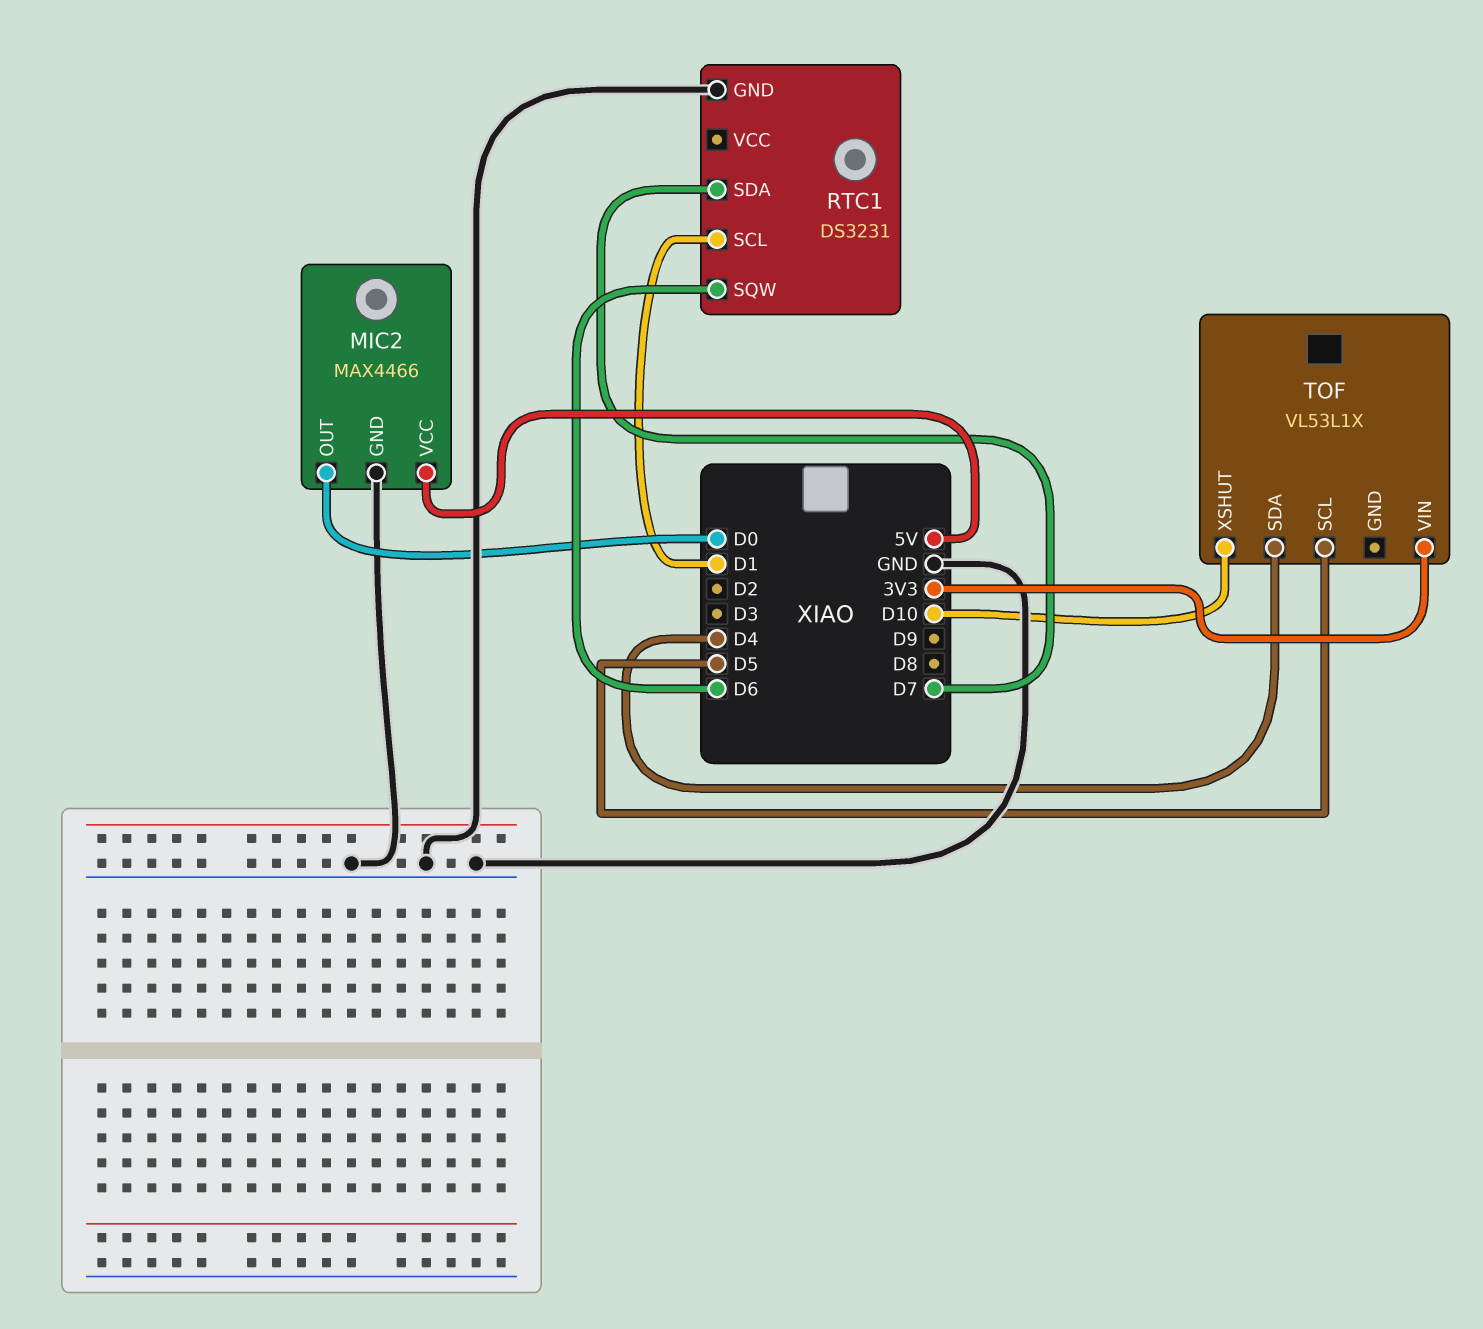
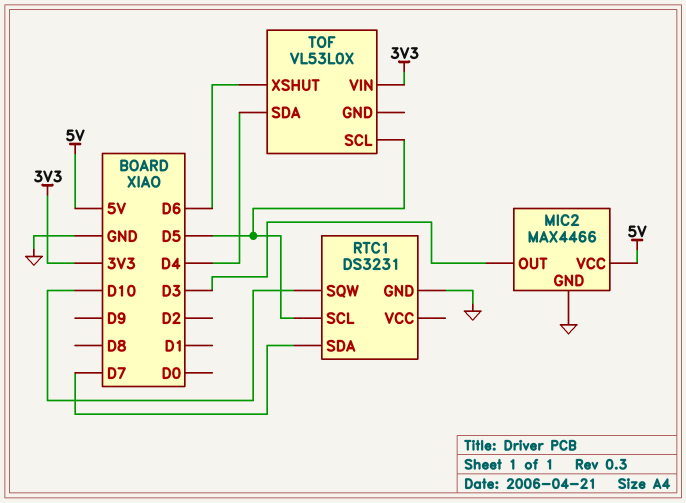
MIC2 pin OUT: D0 -> D3
RTC1 pin SCL: D1 -> D5
RTC1 pin SQW: D6 -> D10
TOF: VL53L1X -> VL53L0X
TOF pin XSHUT: D10 -> D6

